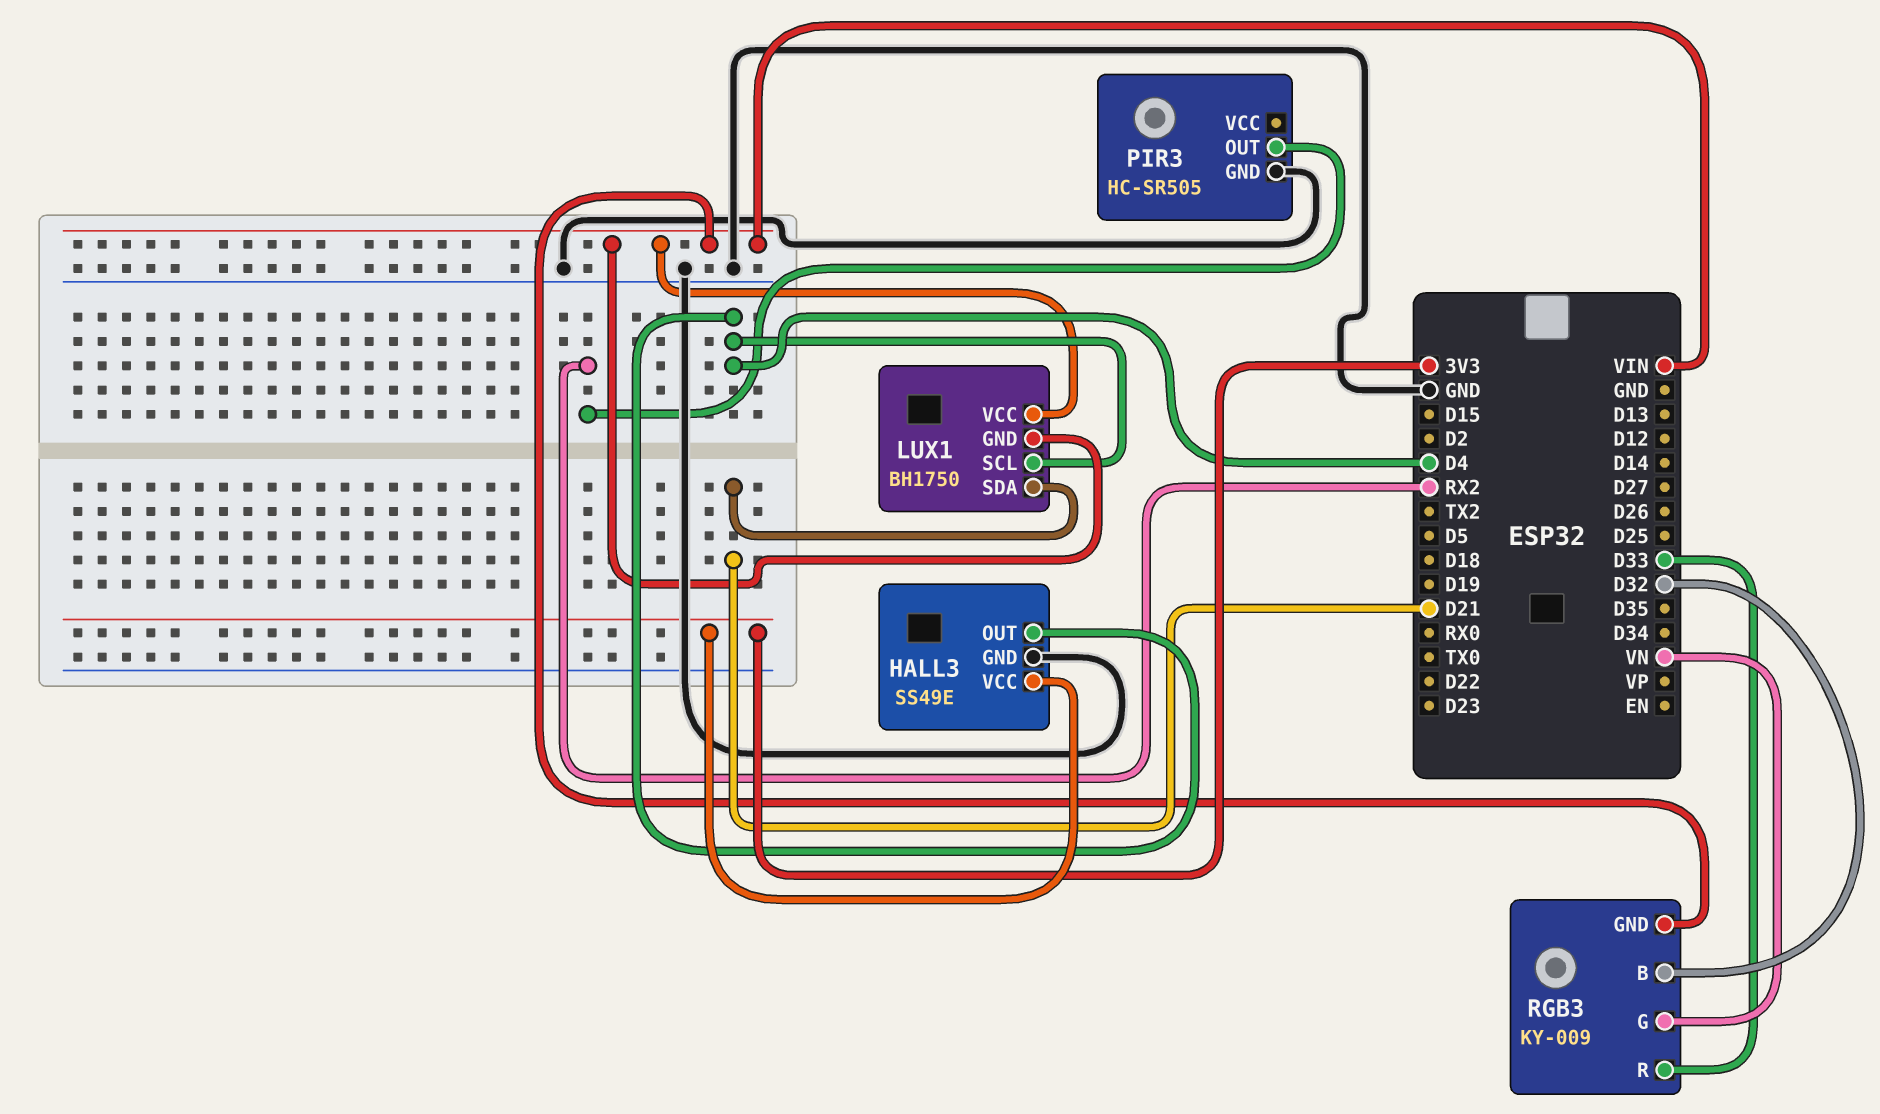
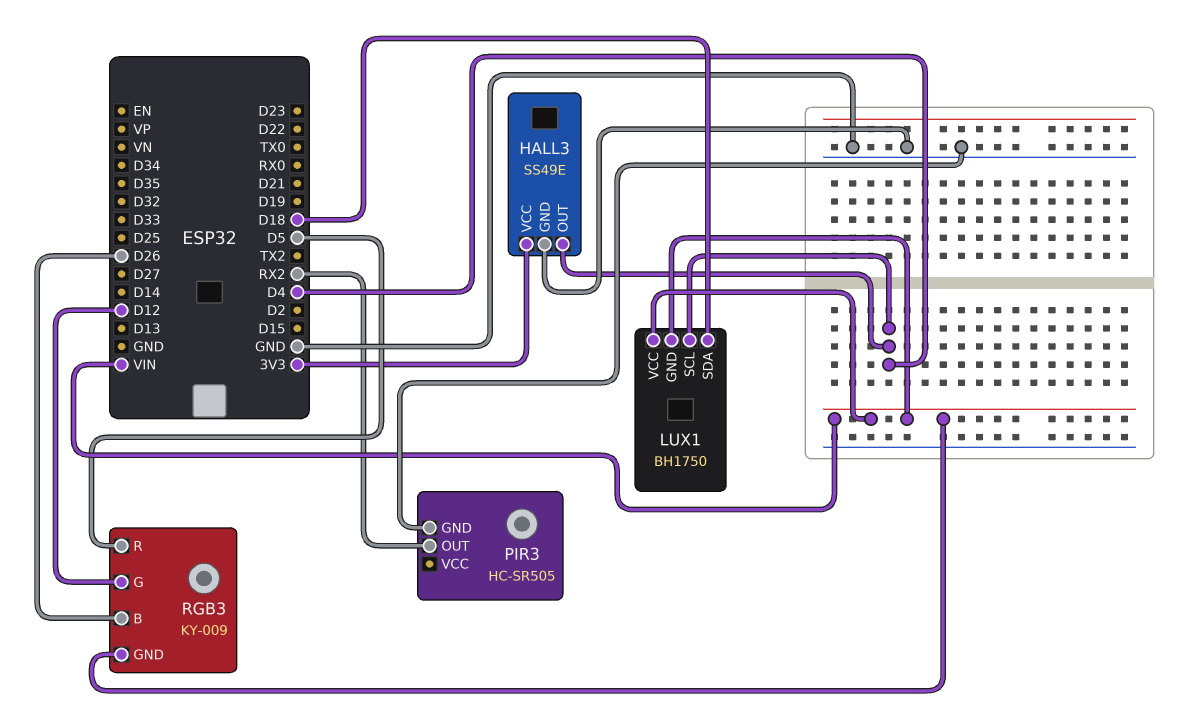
LUX1 pin SDA: D21 -> D18
RGB3 pin B: D32 -> D26
RGB3 pin G: VN -> D12
RGB3 pin R: D33 -> D5

